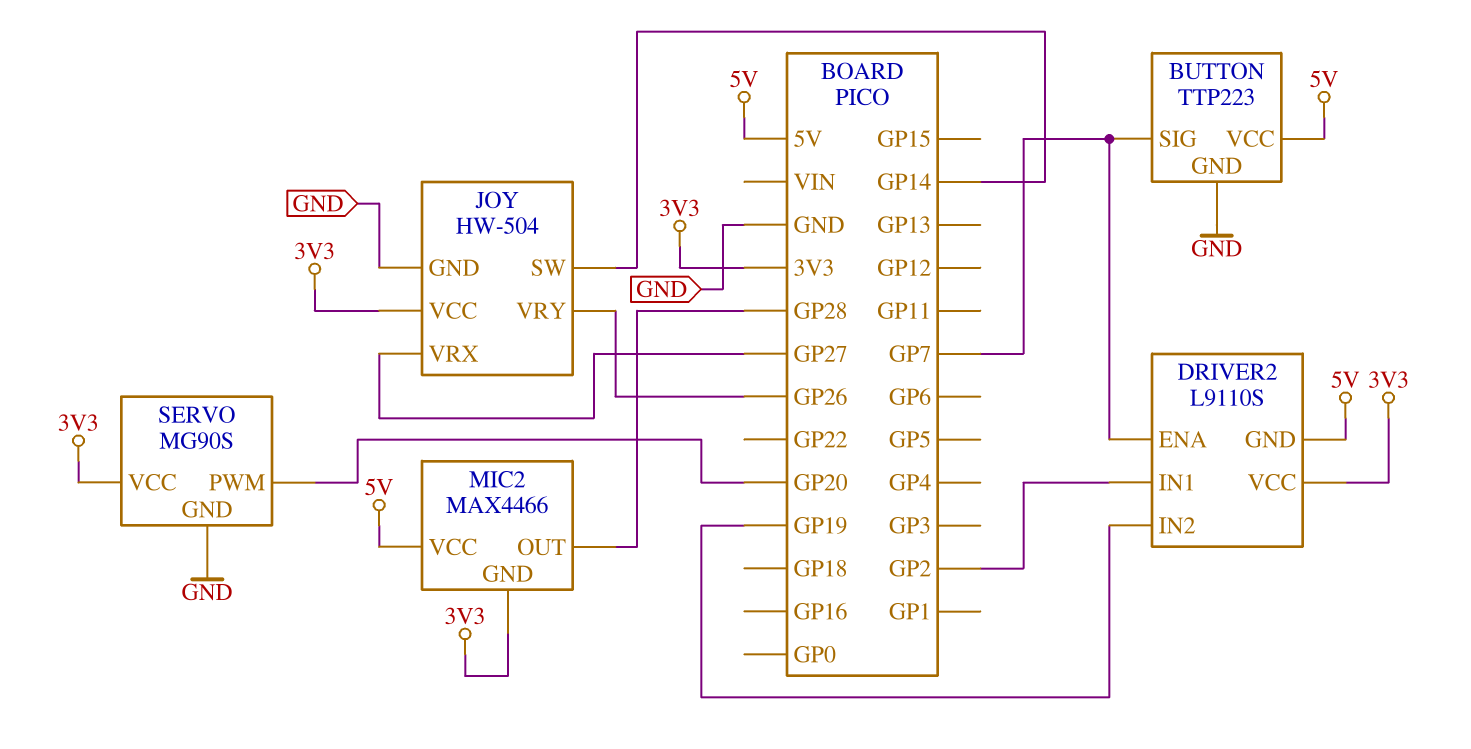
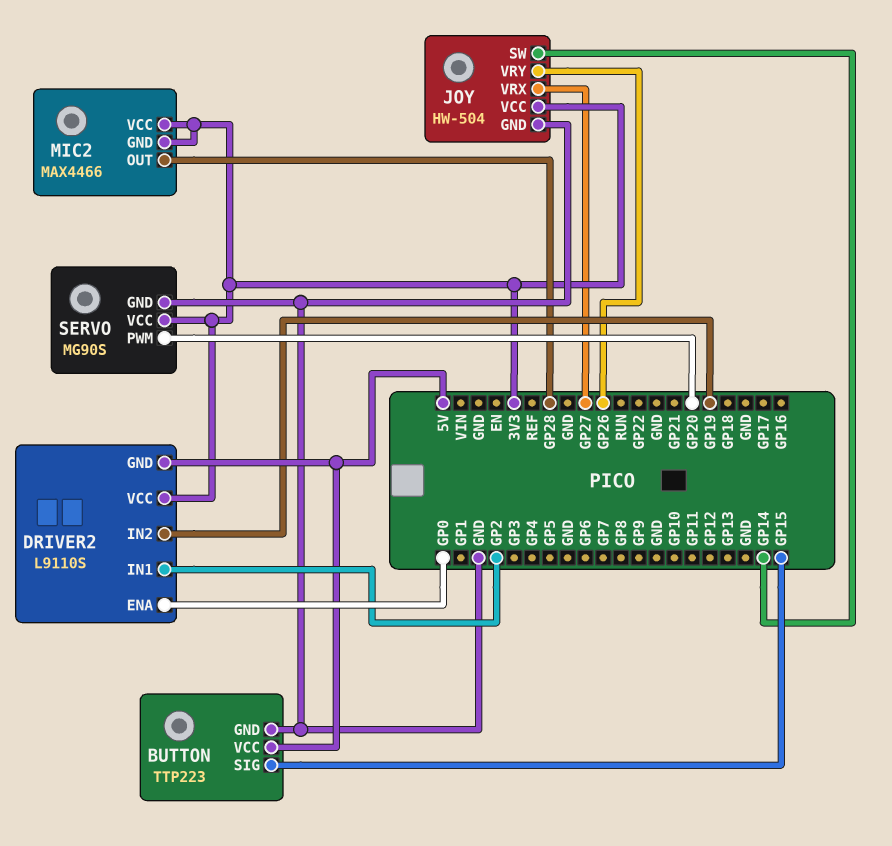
BUTTON pin SIG: GP7 -> GP15
DRIVER2 pin ENA: GP7 -> GP0
MIC2 pin VCC: 5V -> 3V3

